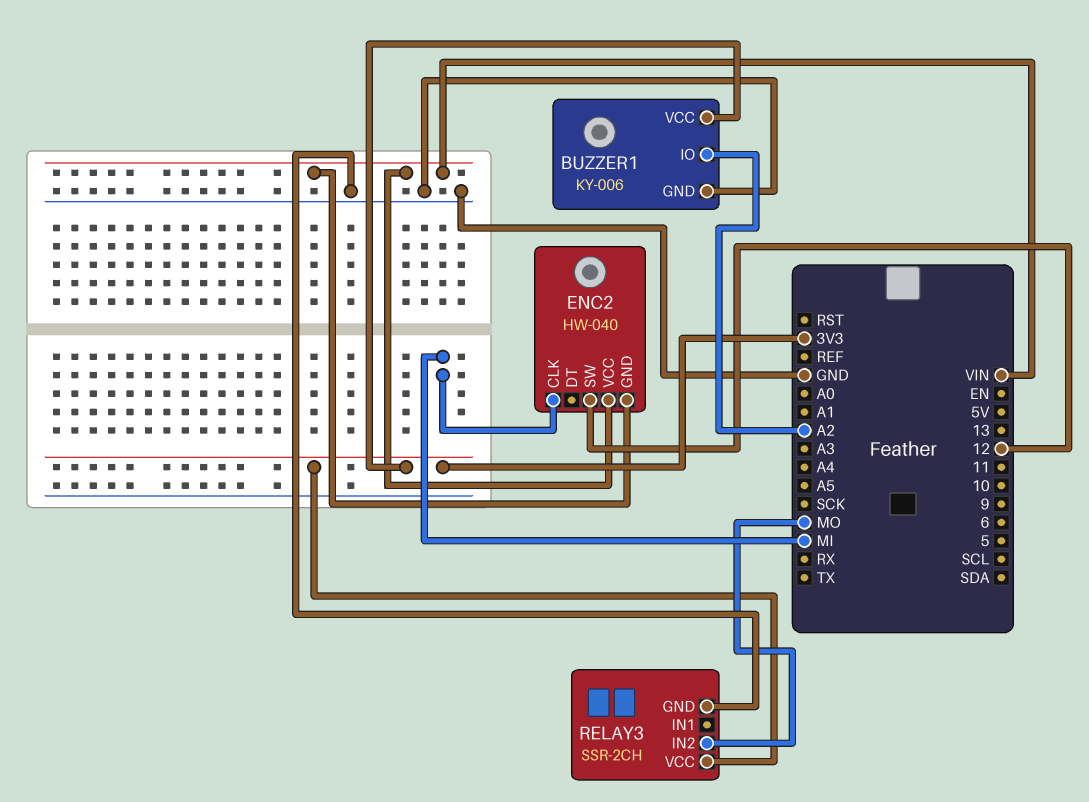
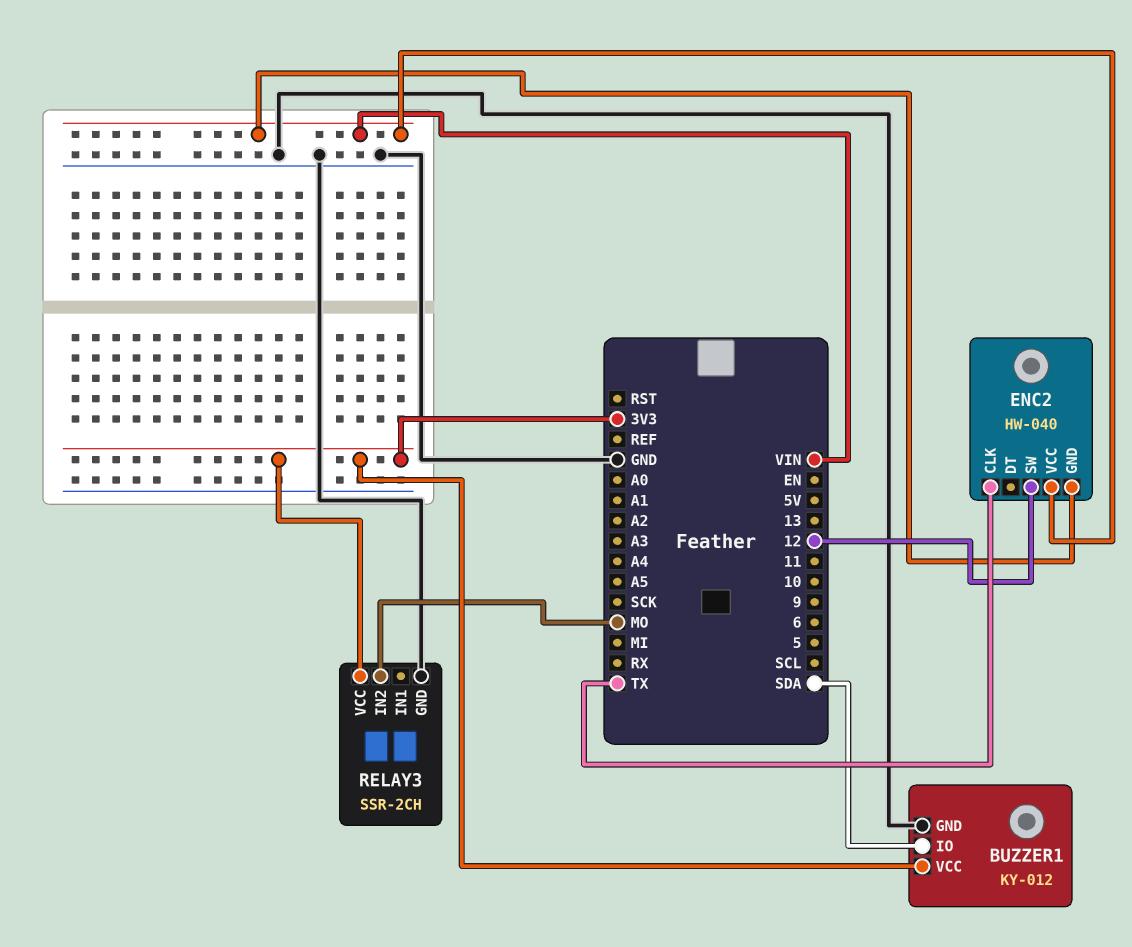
BUZZER1: KY-006 -> KY-012
BUZZER1 pin IO: A2 -> SDA
ENC2 pin CLK: MI -> TX

